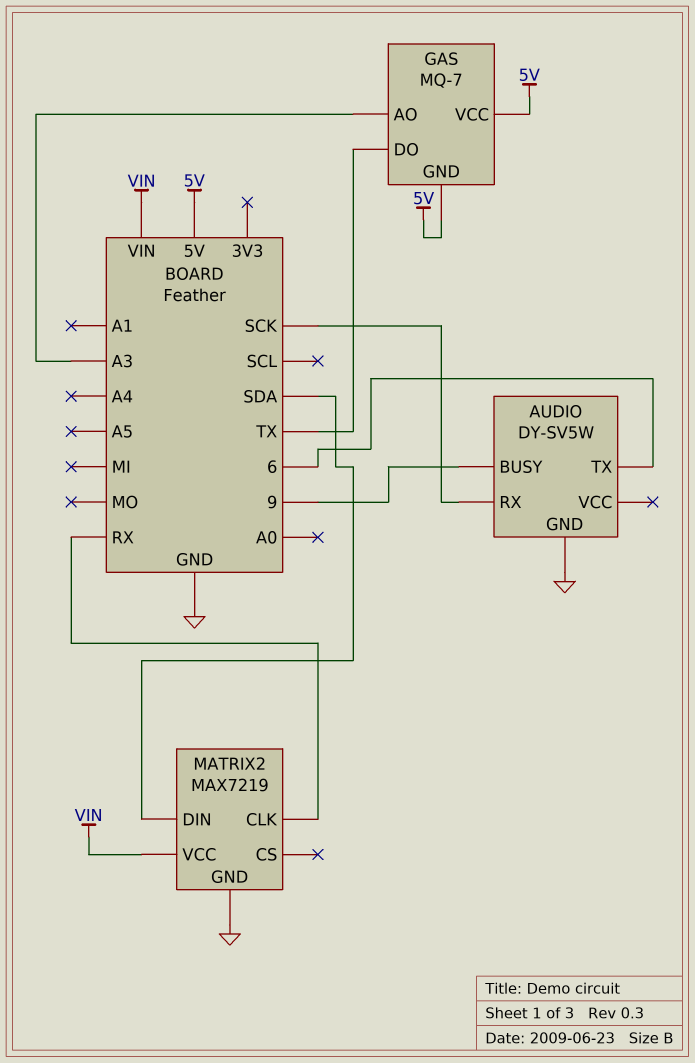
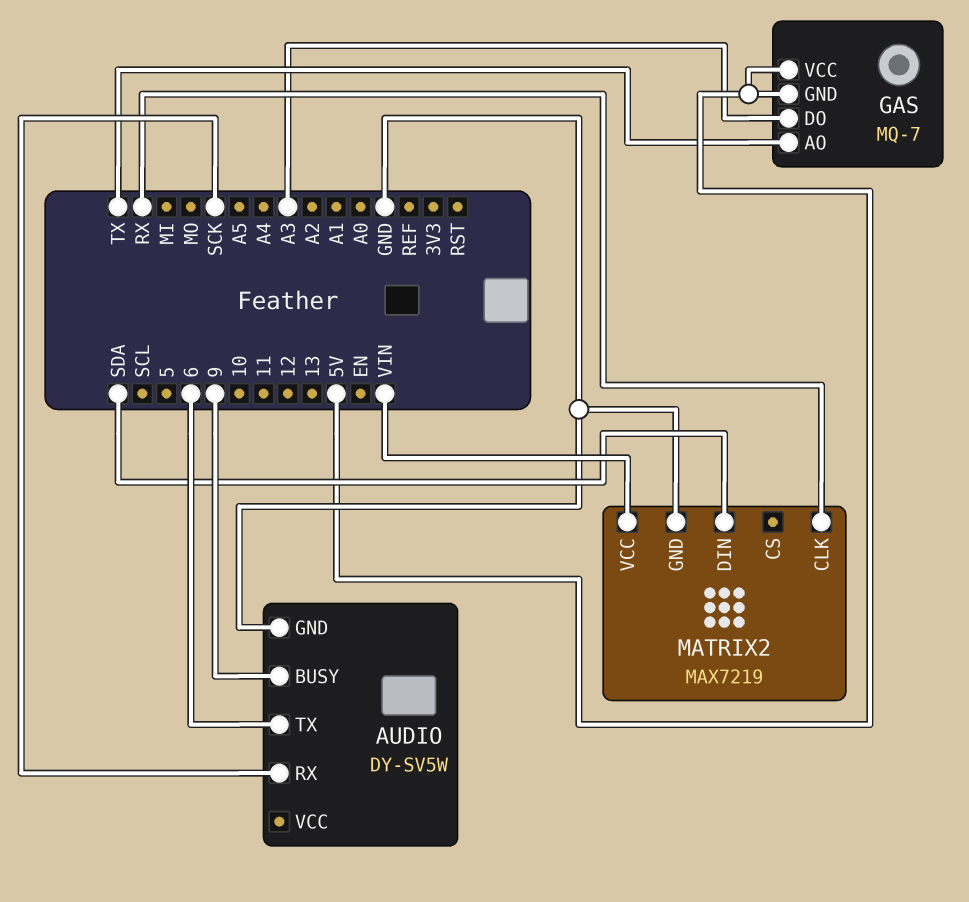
GAS pin AO: A3 -> TX
GAS pin DO: TX -> A3

